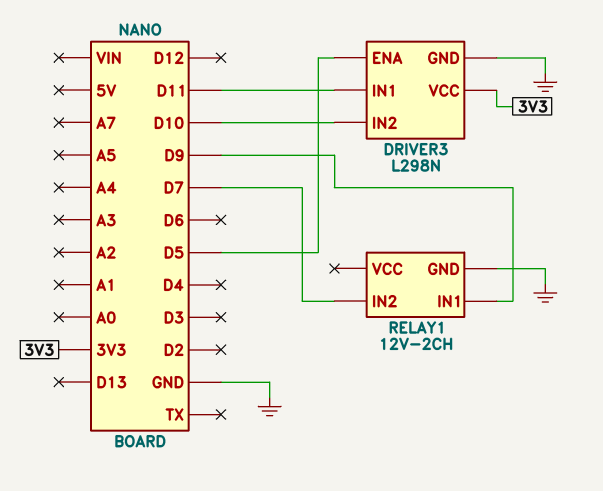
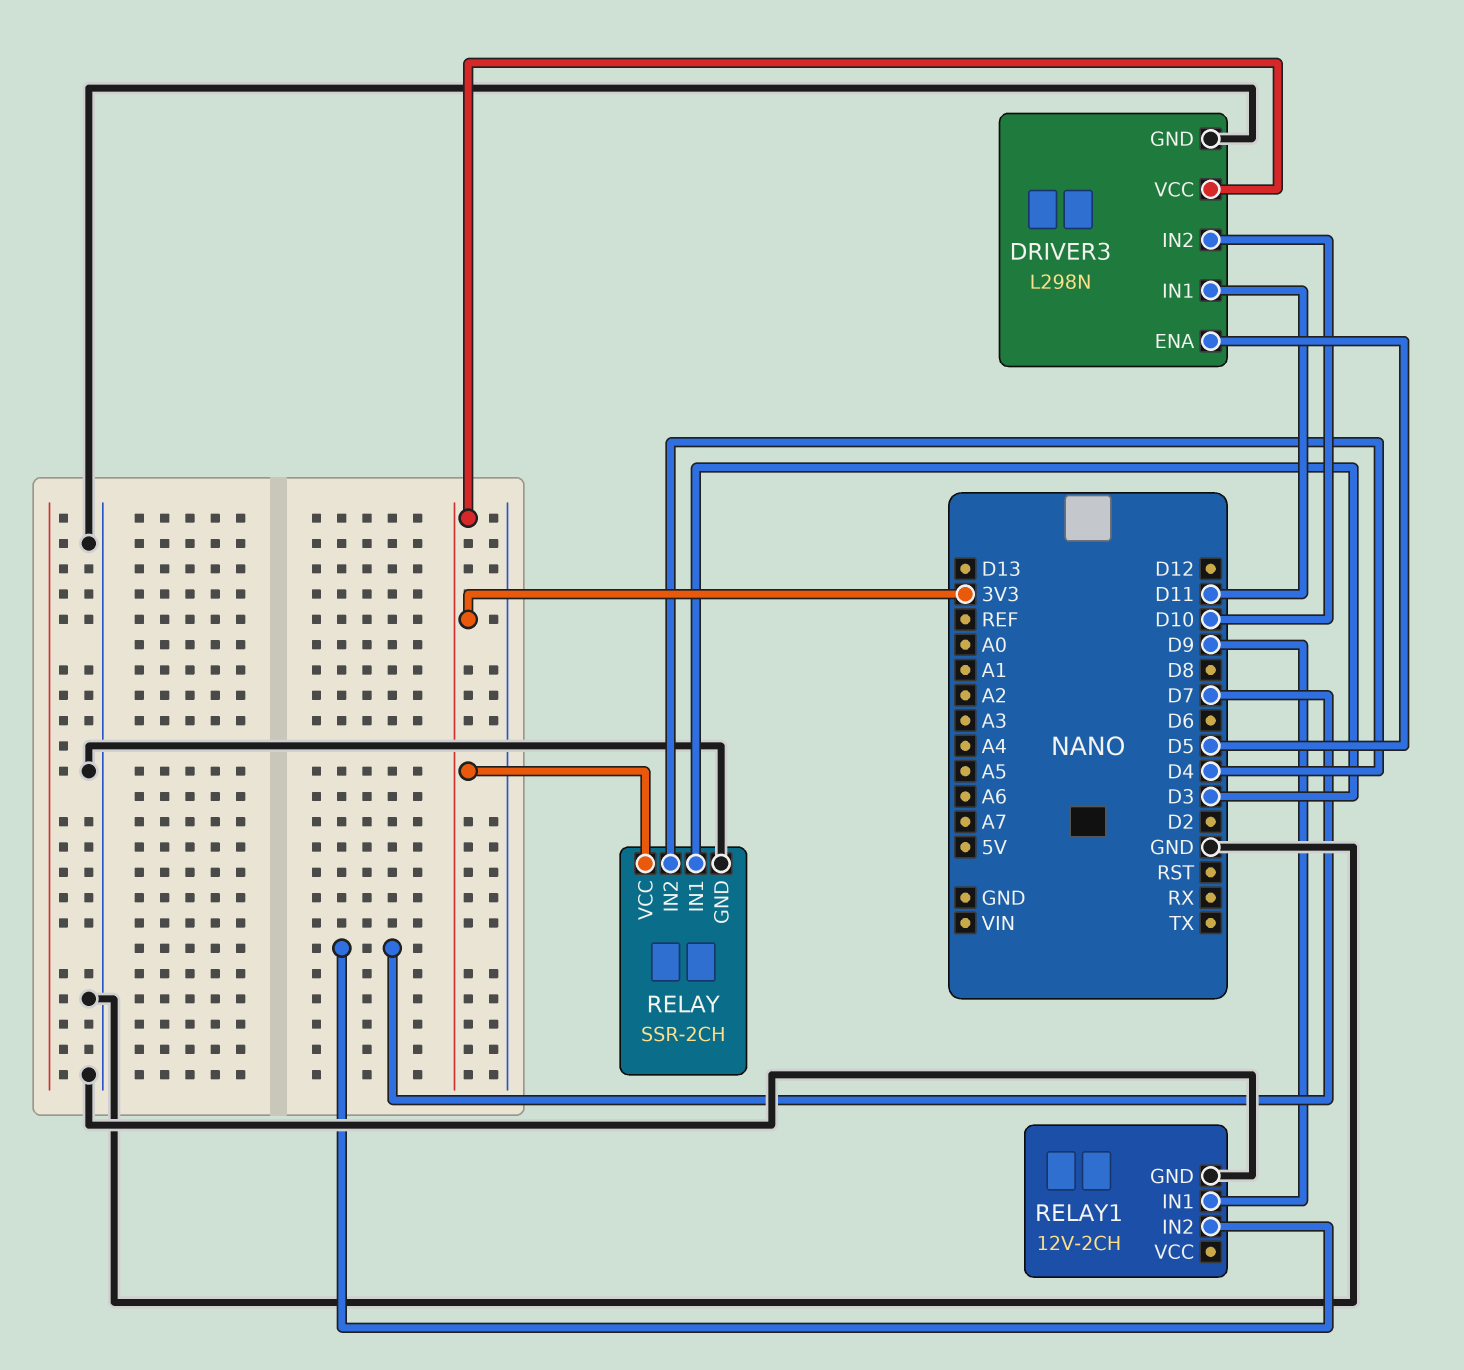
RELAY: none -> SSR-2CH
RELAY pin GND: none -> GND
RELAY pin IN1: none -> D3
RELAY pin IN2: none -> D4
RELAY pin VCC: none -> 3V3

